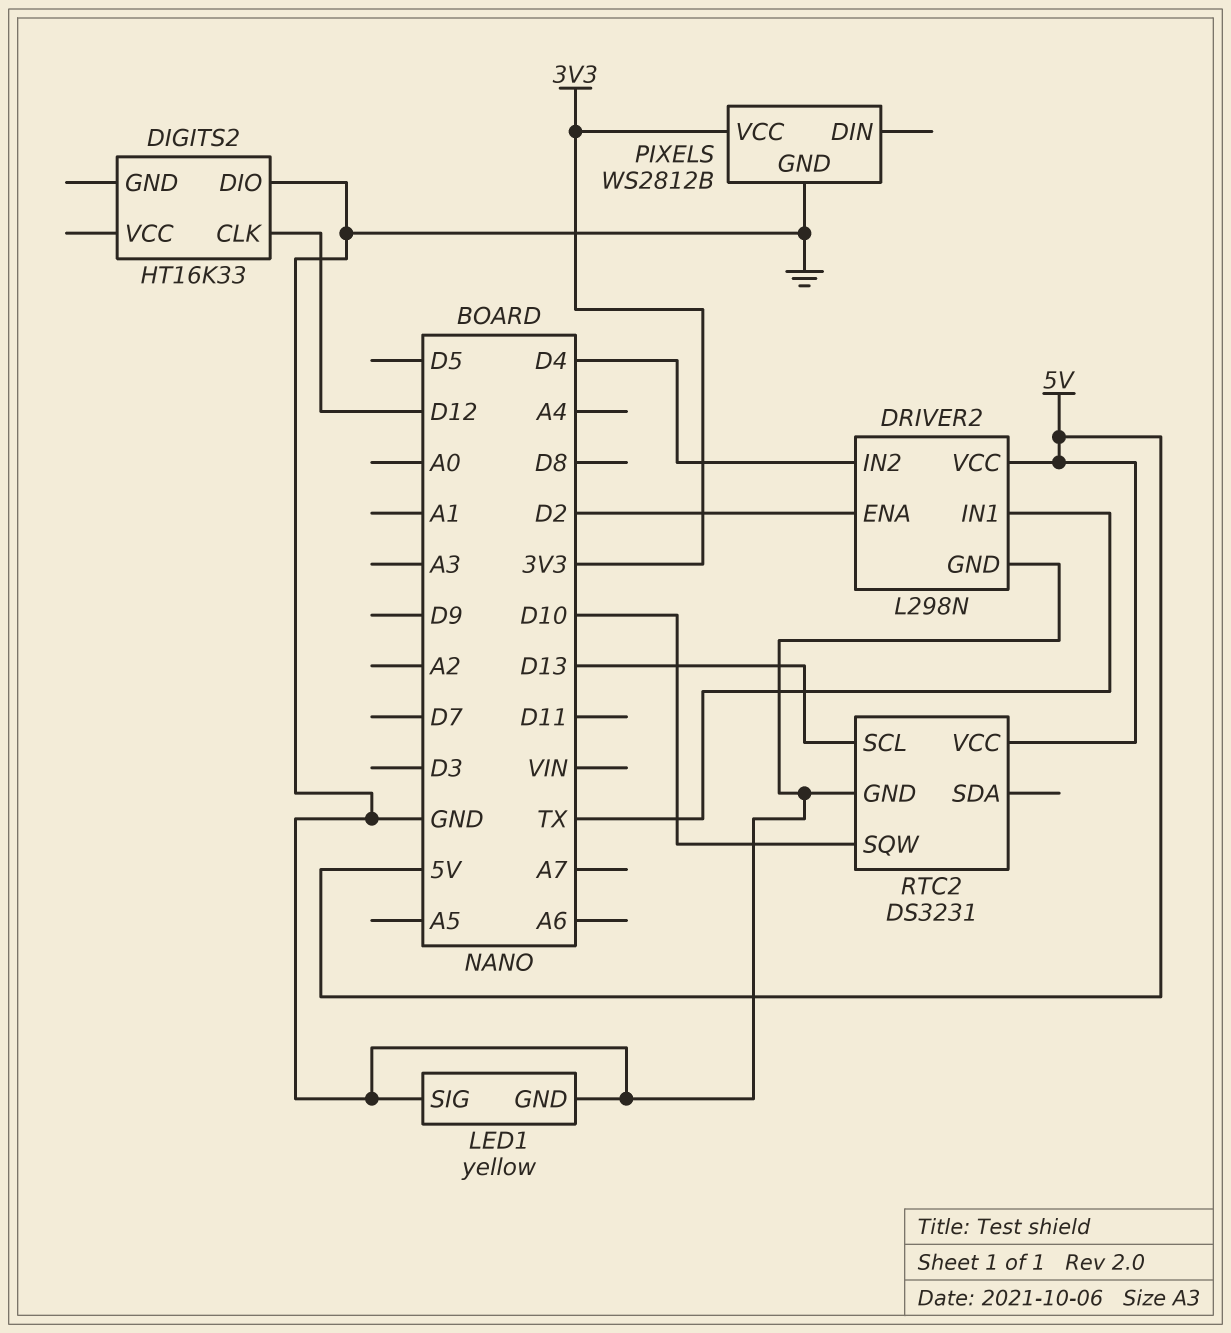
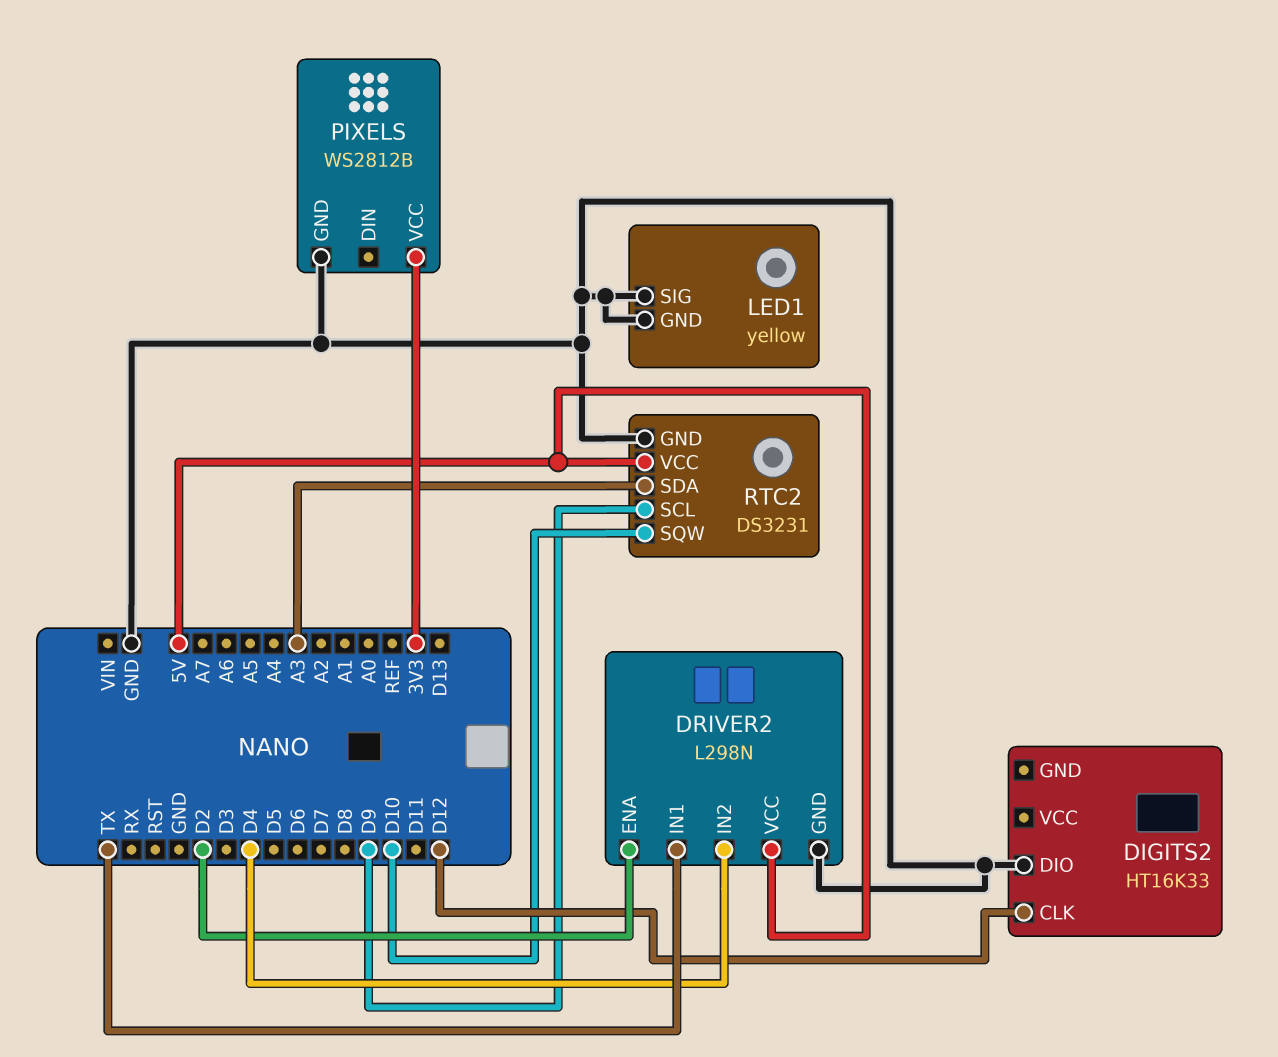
RTC2 pin SCL: D13 -> D9
RTC2 pin SDA: none -> A3

